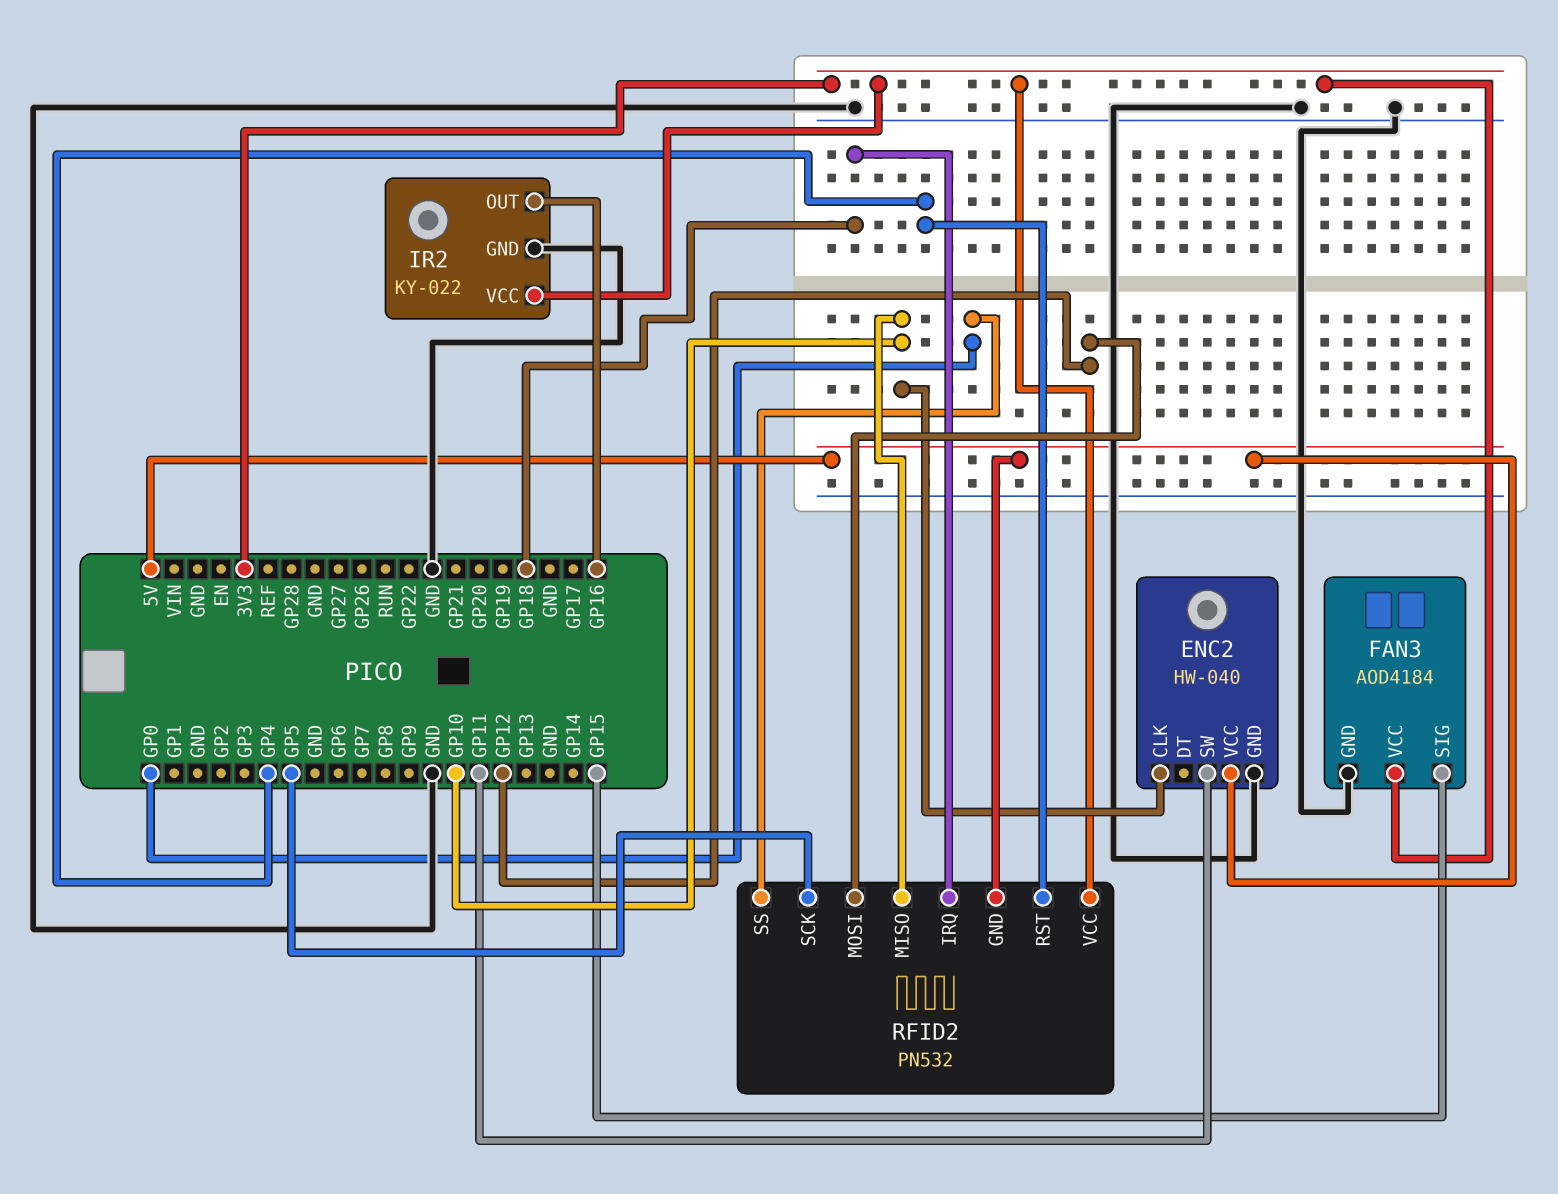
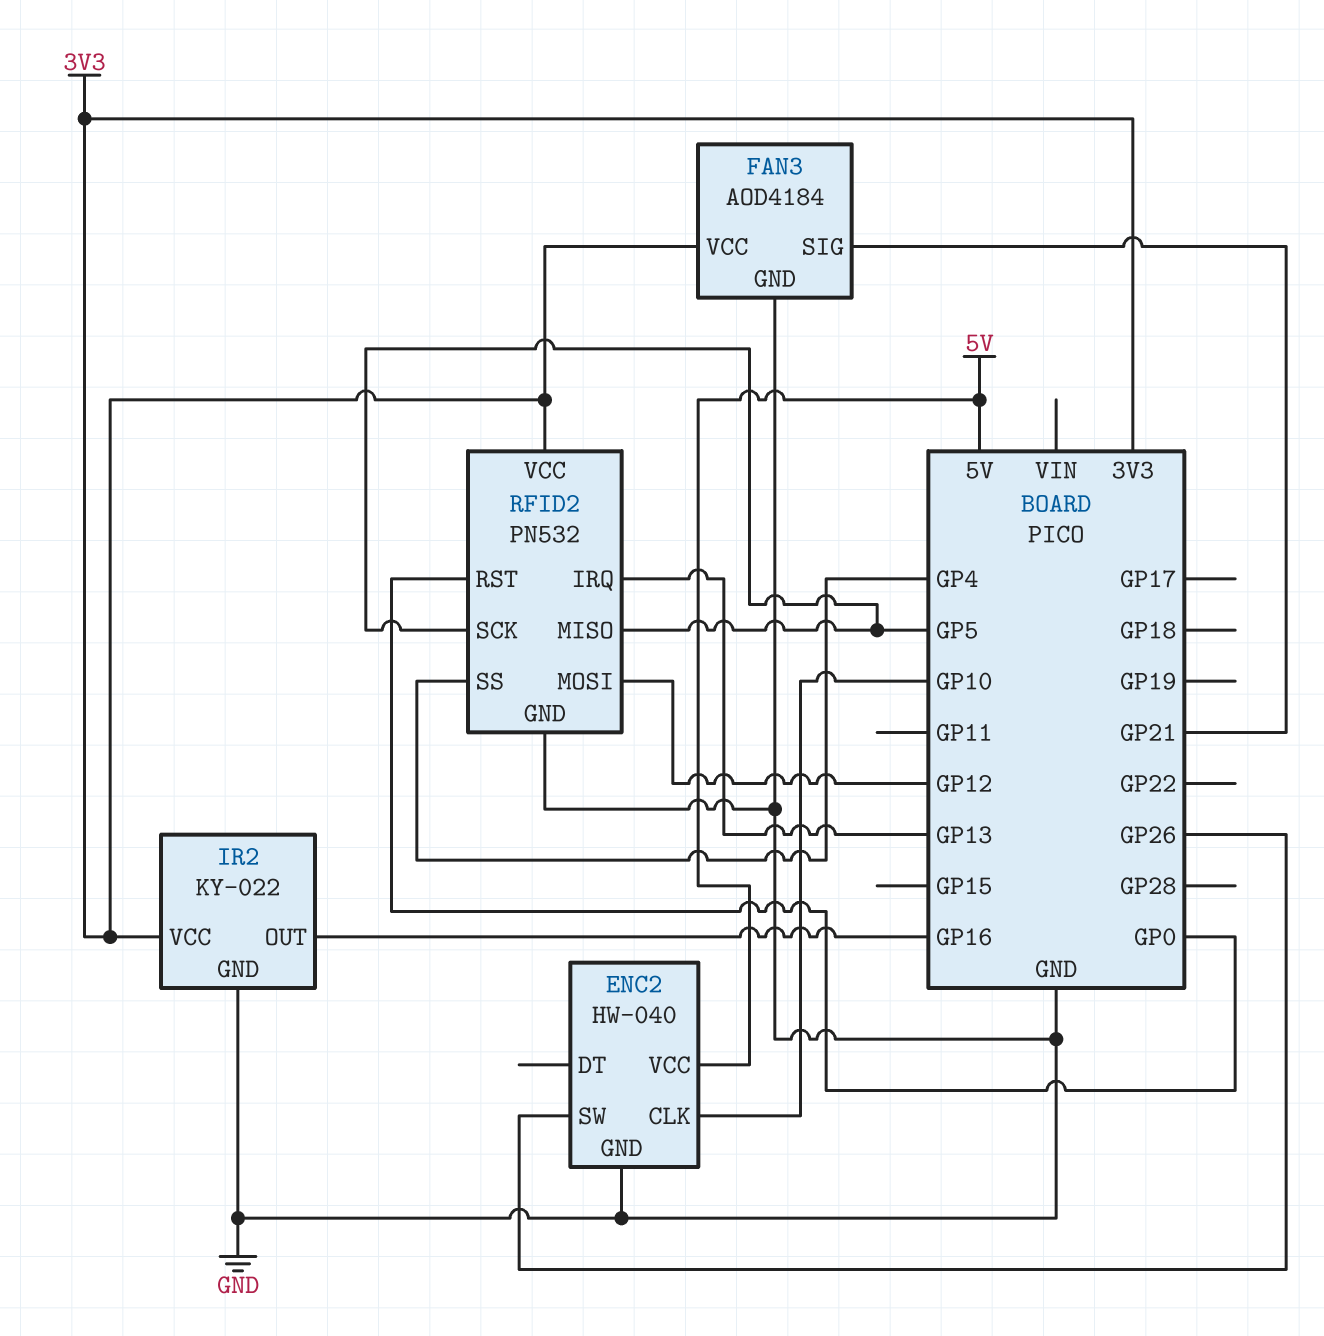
ENC2 pin SW: GP11 -> GP26
FAN3 pin SIG: GP15 -> GP21
RFID2 pin GND: 5V -> GND
RFID2 pin IRQ: GP18 -> GP13
RFID2 pin MISO: GP10 -> GP5
RFID2 pin RST: GP4 -> GP0
RFID2 pin SS: GP0 -> GP4

